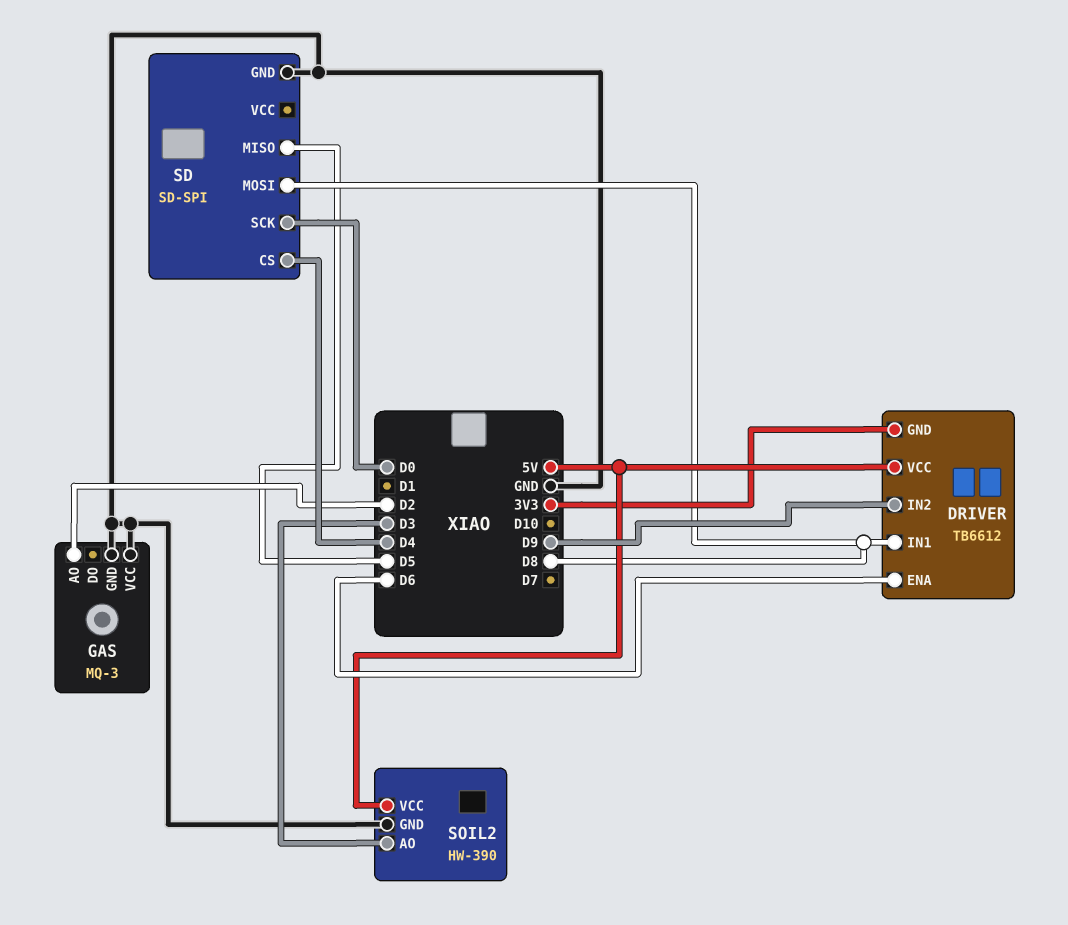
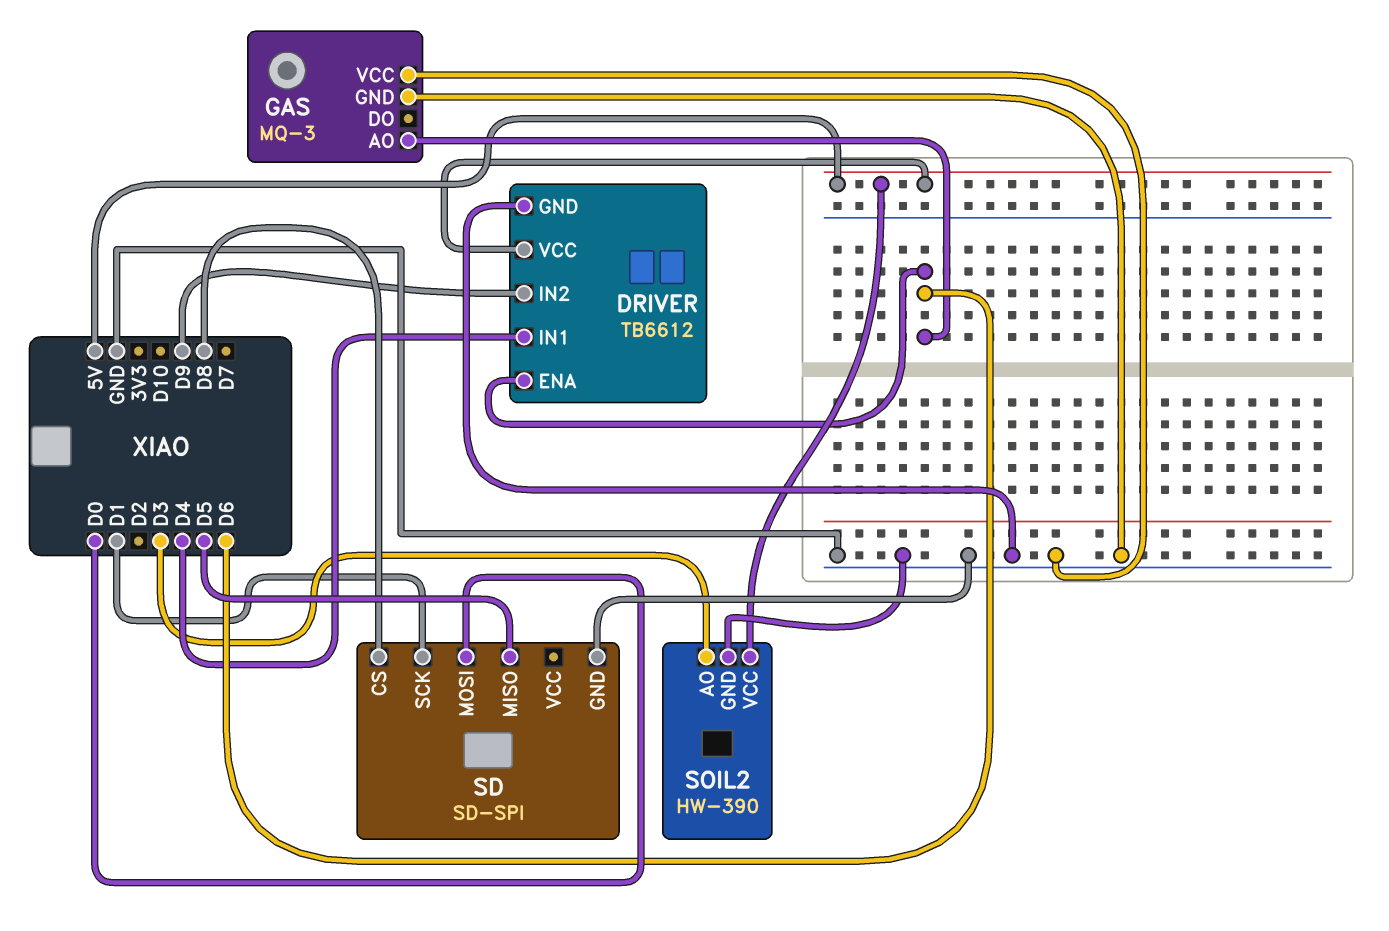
DRIVER pin GND: 3V3 -> GND
DRIVER pin IN1: D8 -> D4
GAS pin AO: D2 -> D6
SD pin CS: D4 -> D8
SD pin MOSI: D8 -> D0
SD pin SCK: D0 -> D1

